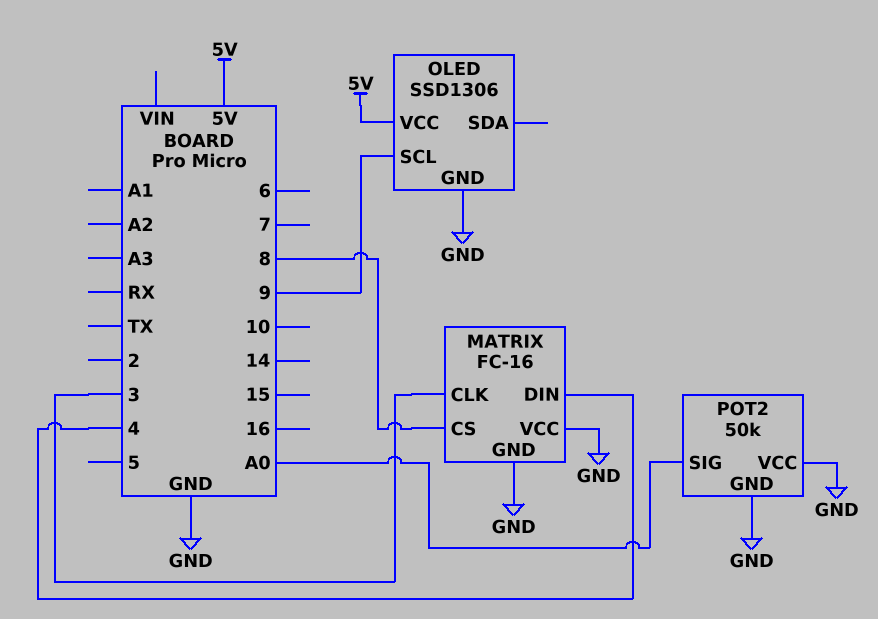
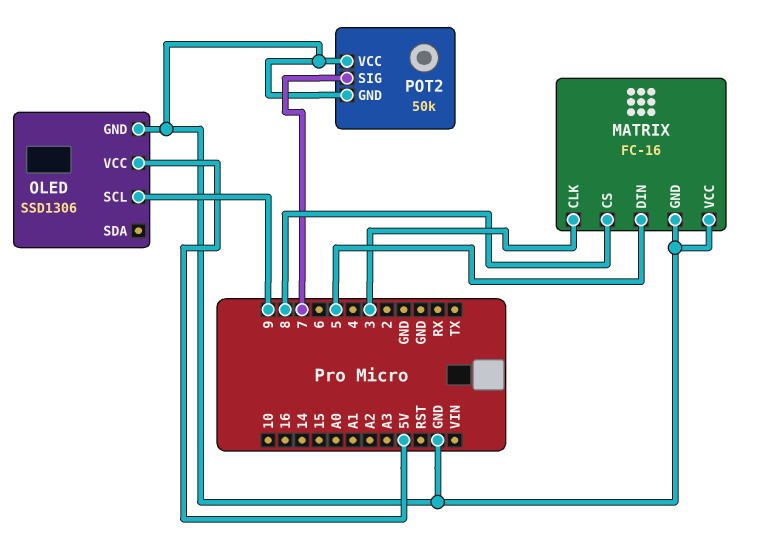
MATRIX pin DIN: 4 -> 5
POT2 pin SIG: A0 -> 7

